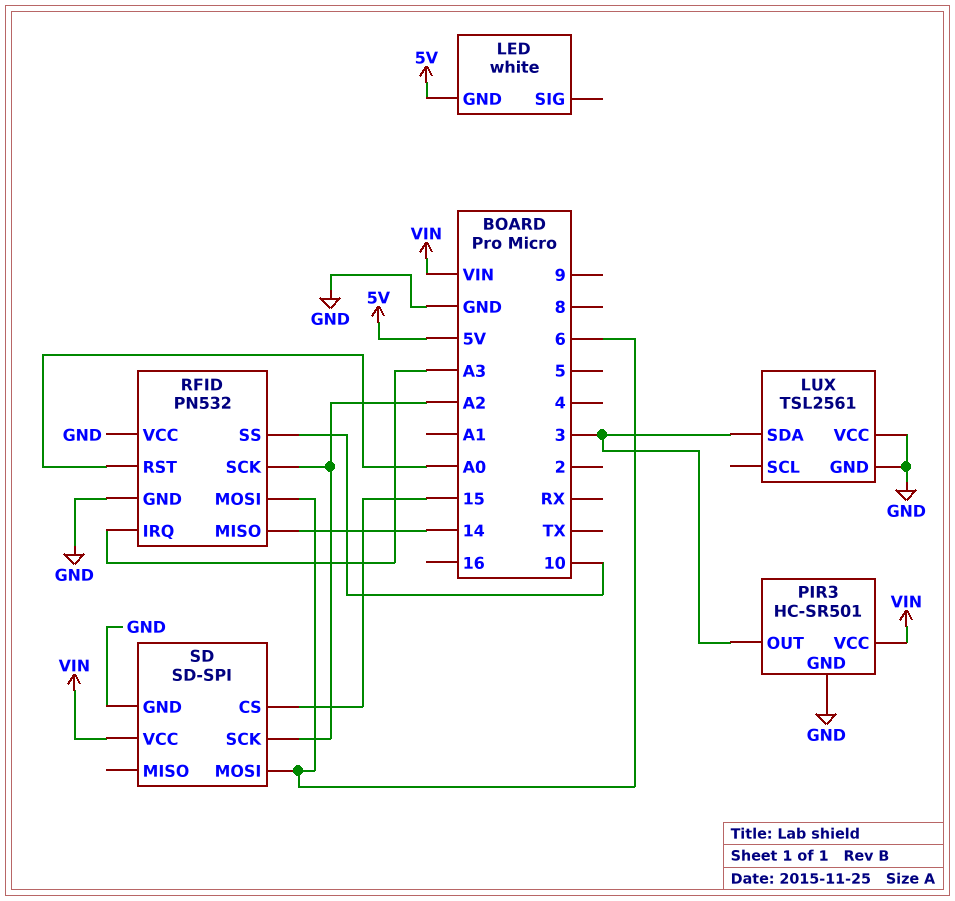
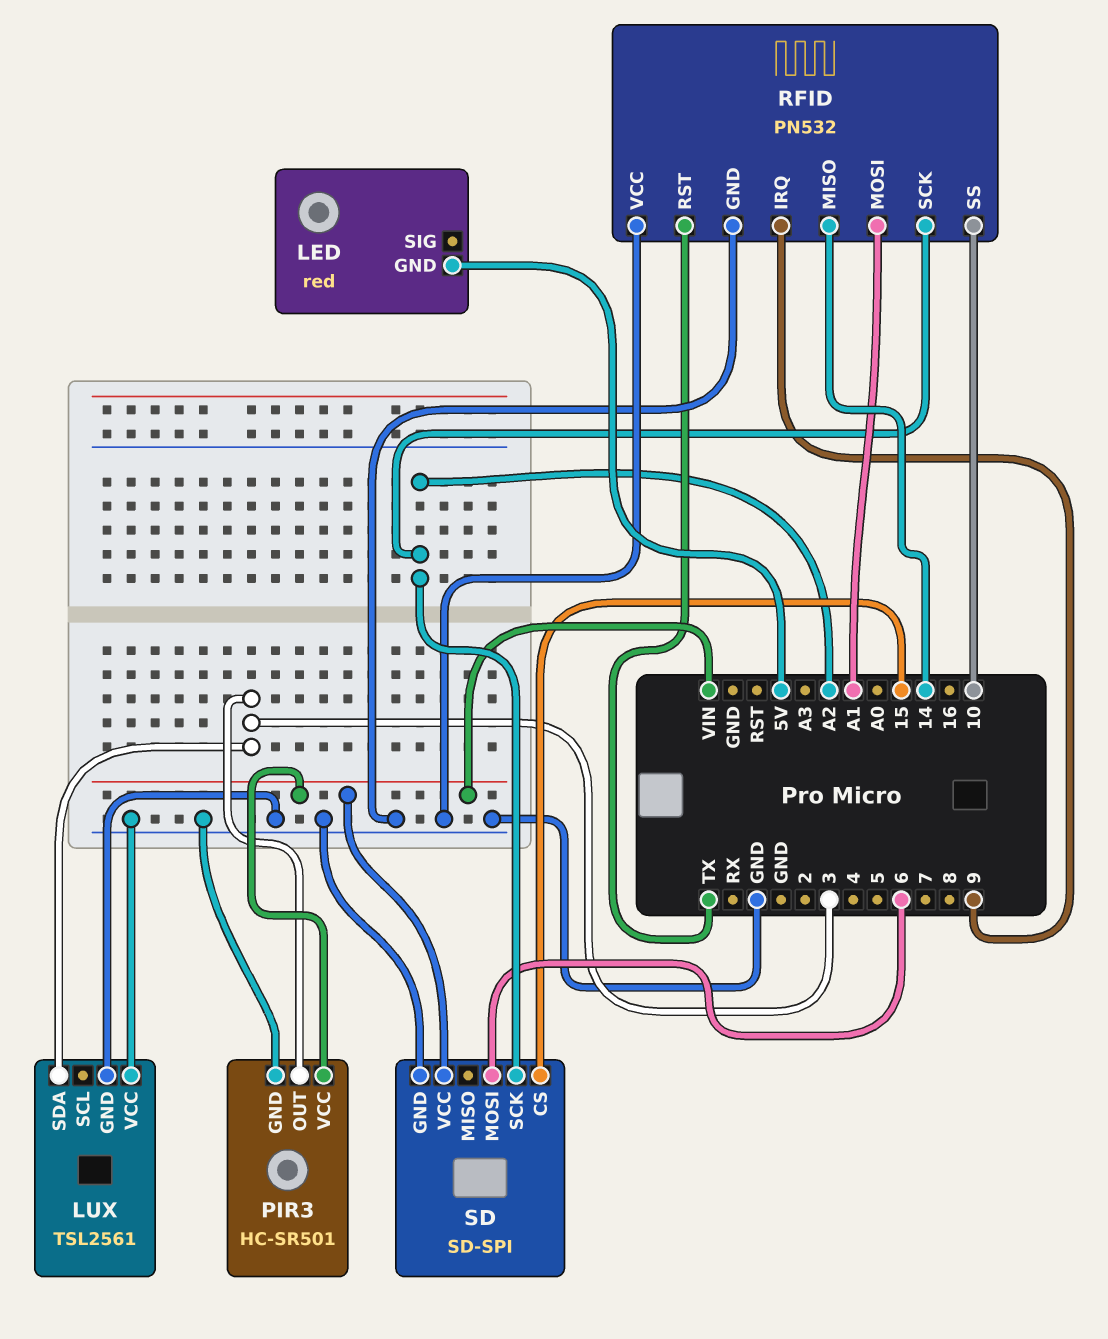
LED: white -> red
RFID pin IRQ: A3 -> 9
RFID pin MOSI: 6 -> A1
RFID pin RST: A0 -> TX

